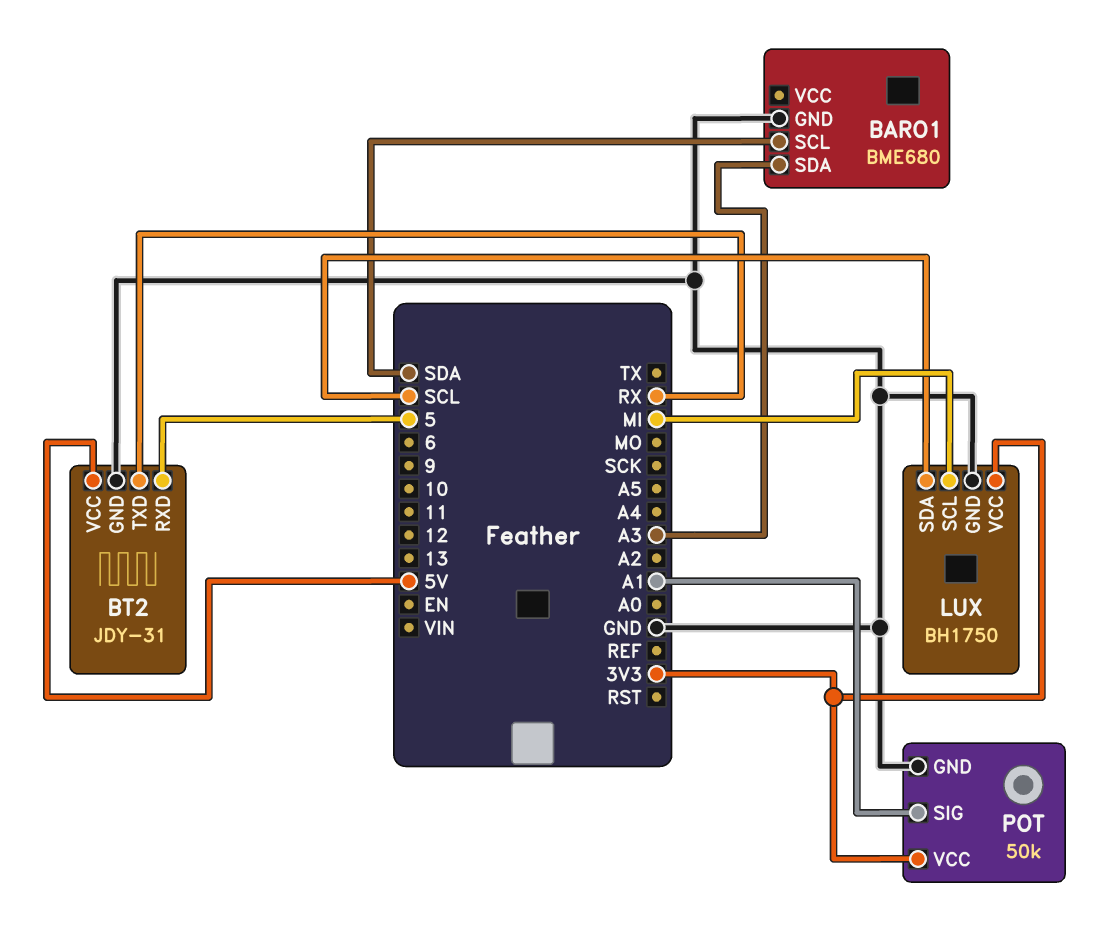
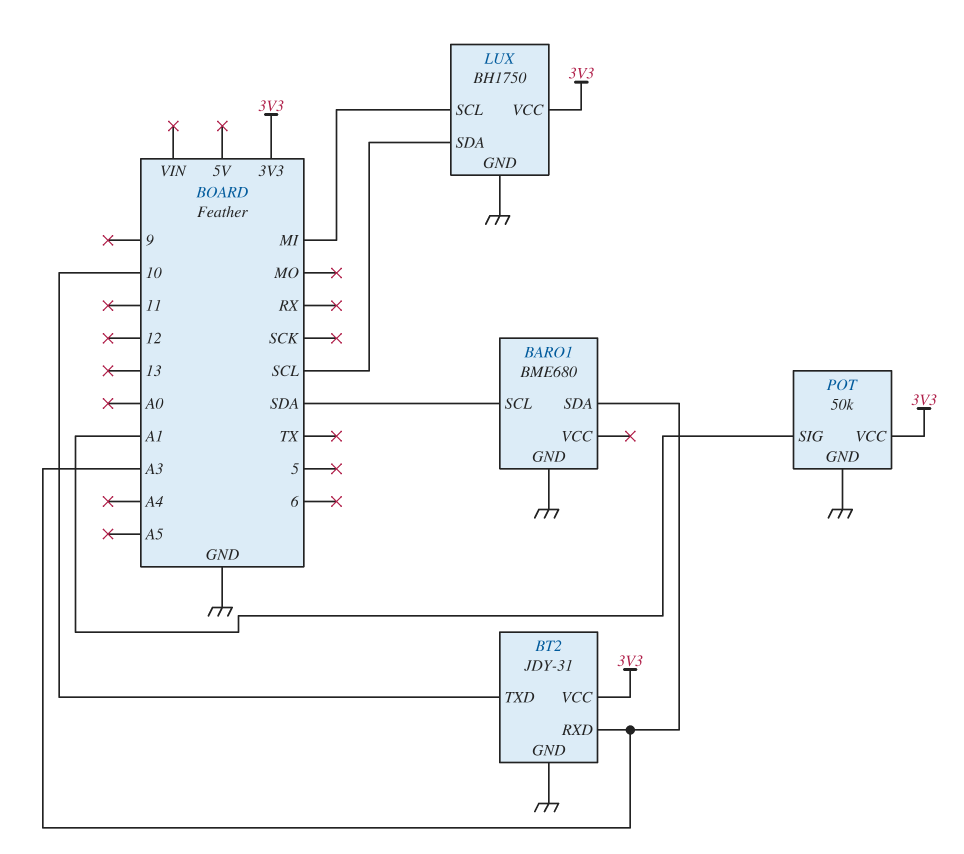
BT2 pin RXD: 5 -> A3
BT2 pin TXD: RX -> 10
BT2 pin VCC: 5V -> 3V3

